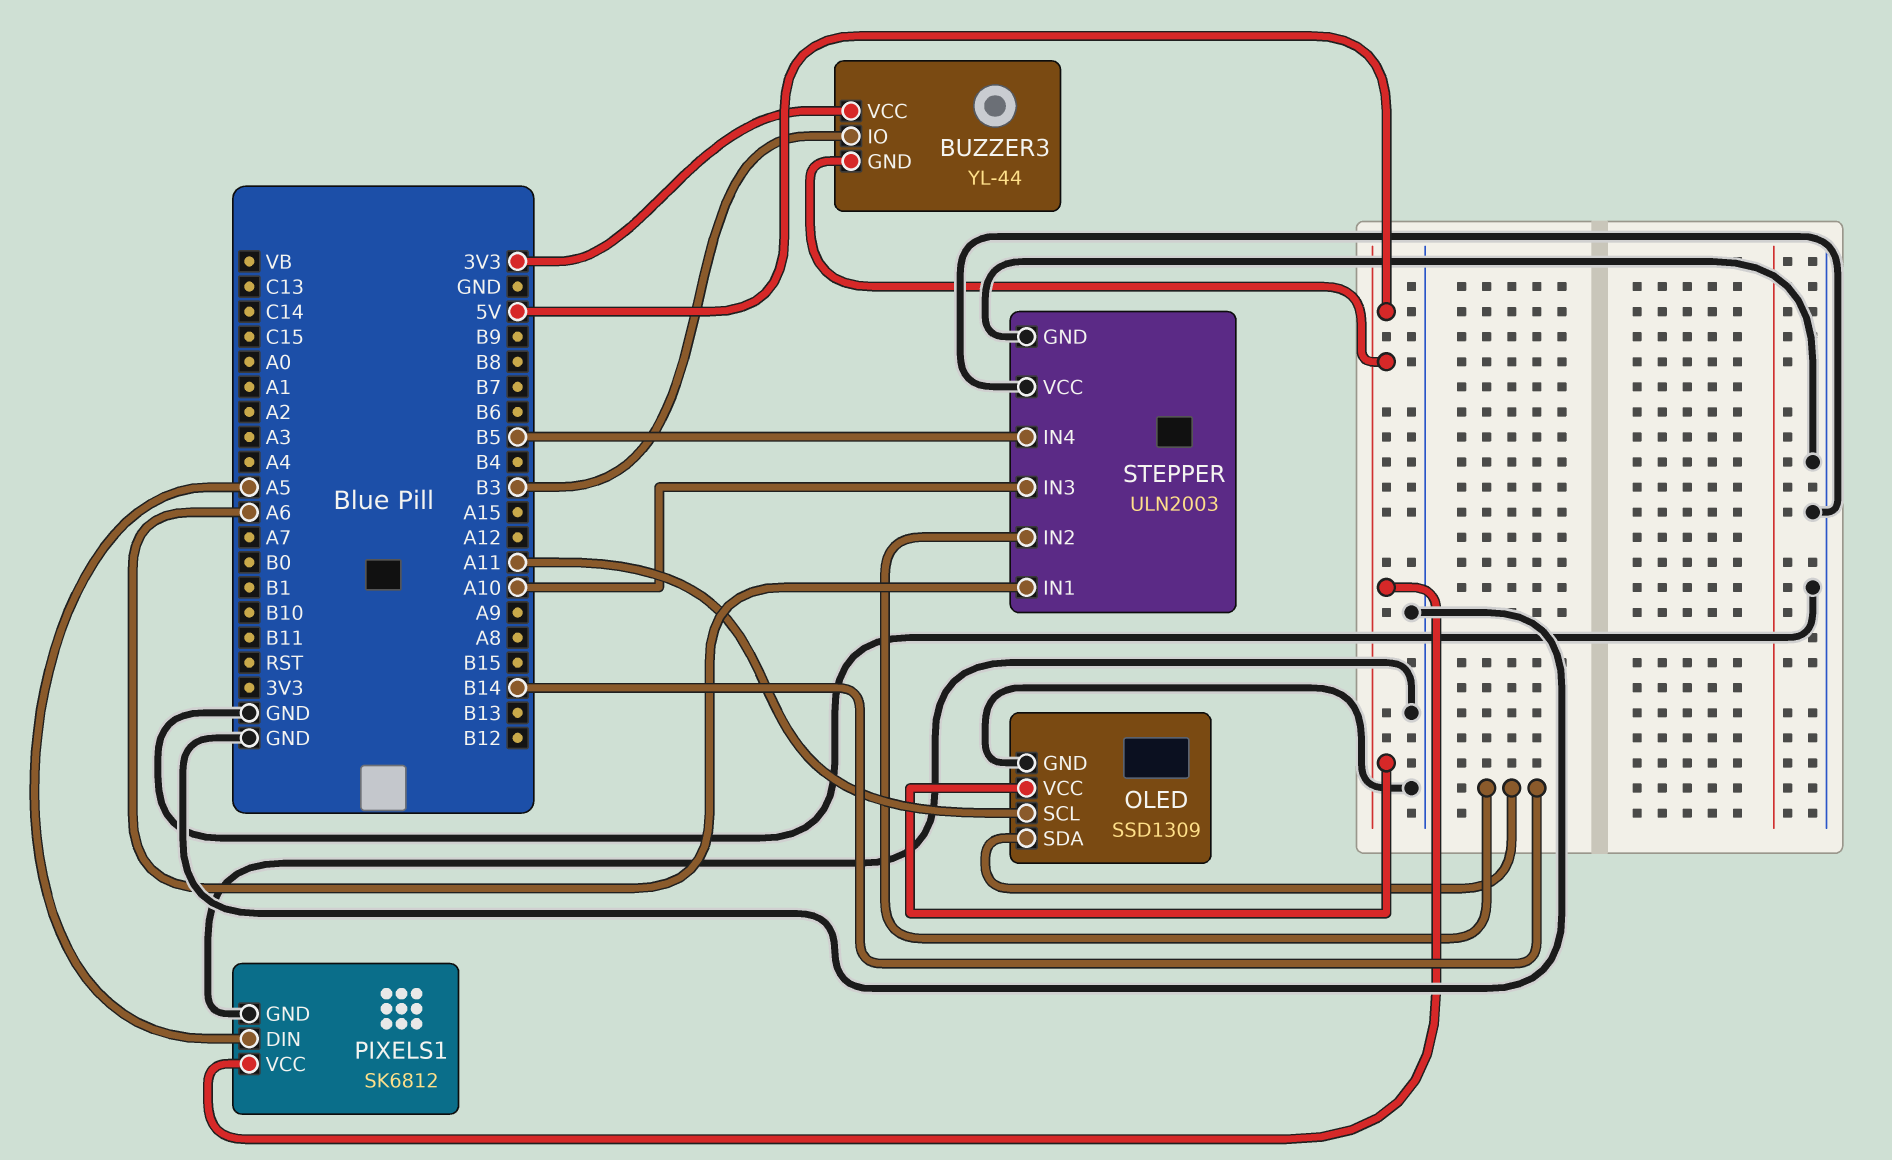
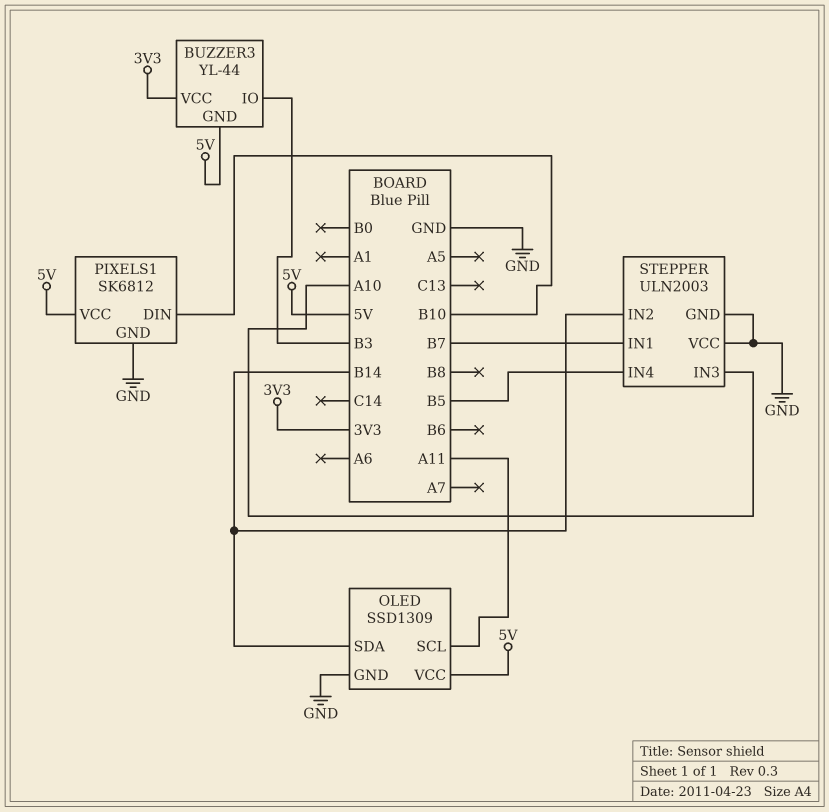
PIXELS1 pin DIN: A5 -> B10
STEPPER pin IN1: A6 -> B7

